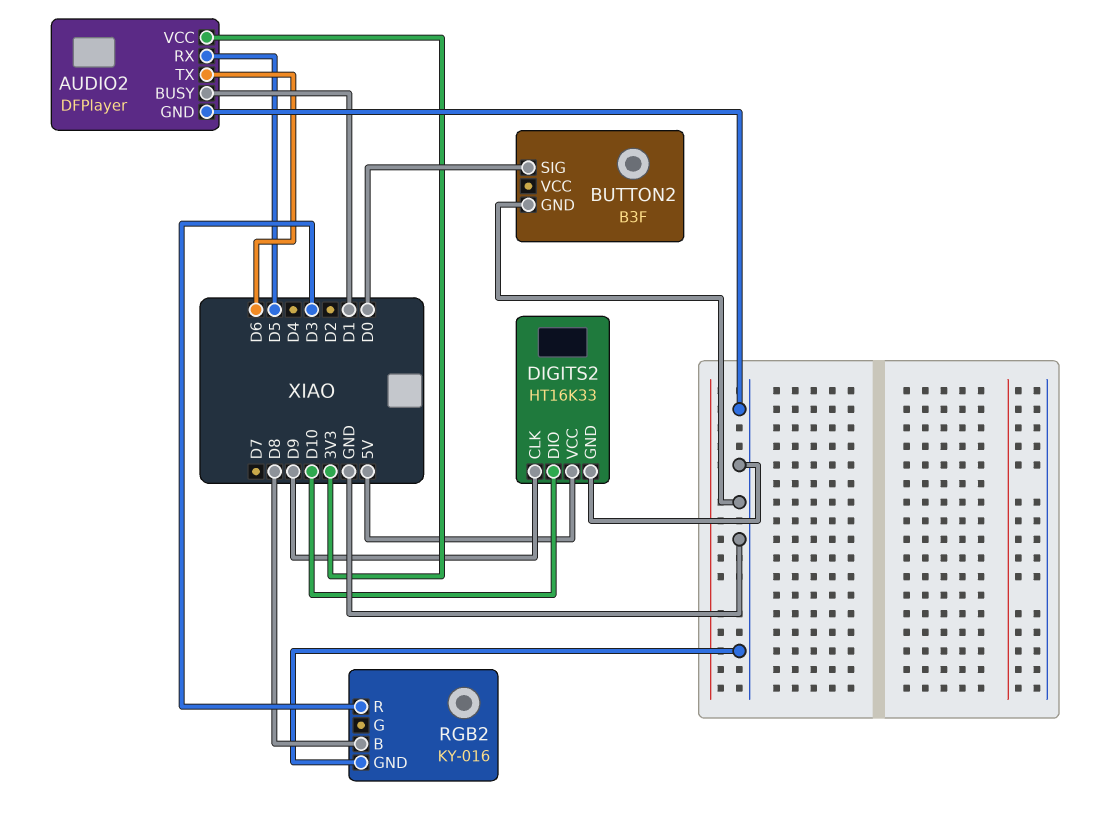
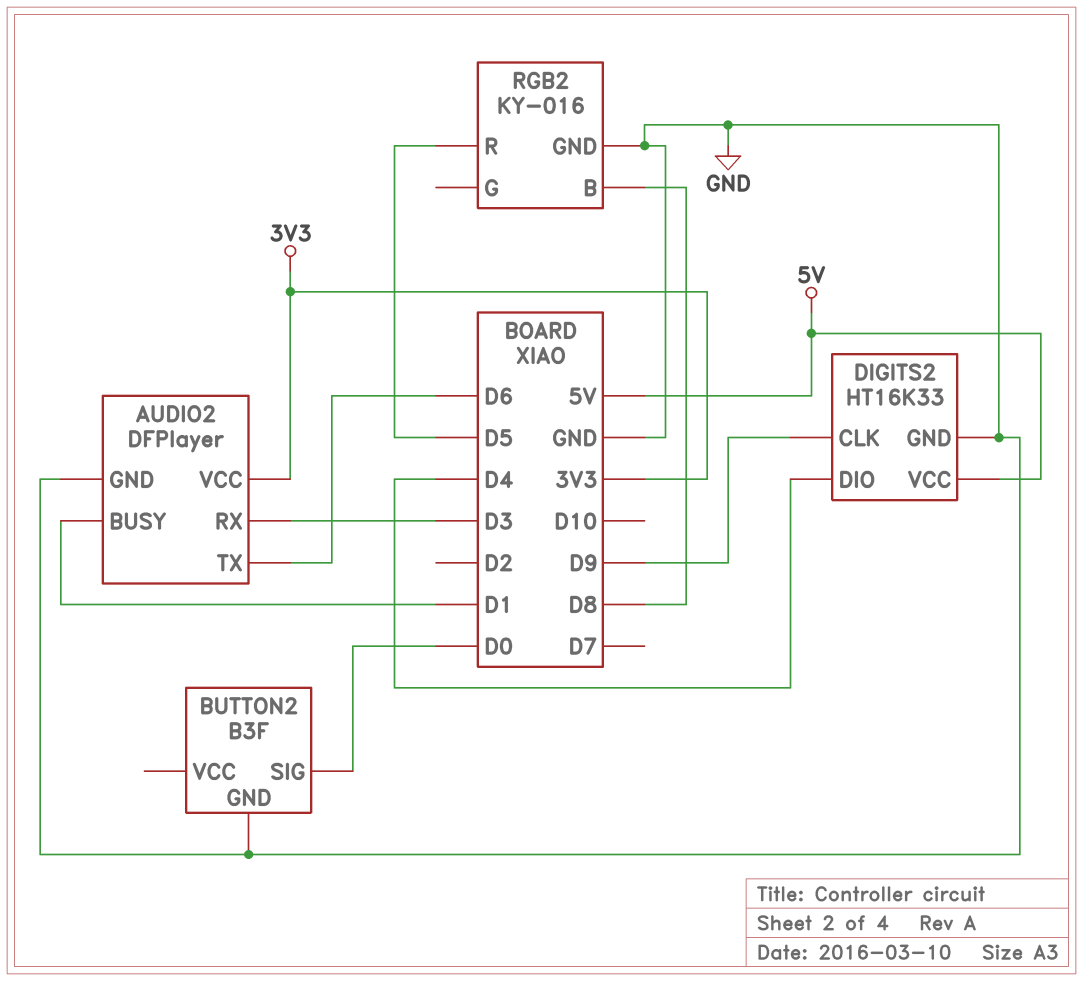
AUDIO2 pin RX: D5 -> D3
DIGITS2 pin DIO: D10 -> D4
RGB2 pin R: D3 -> D5

